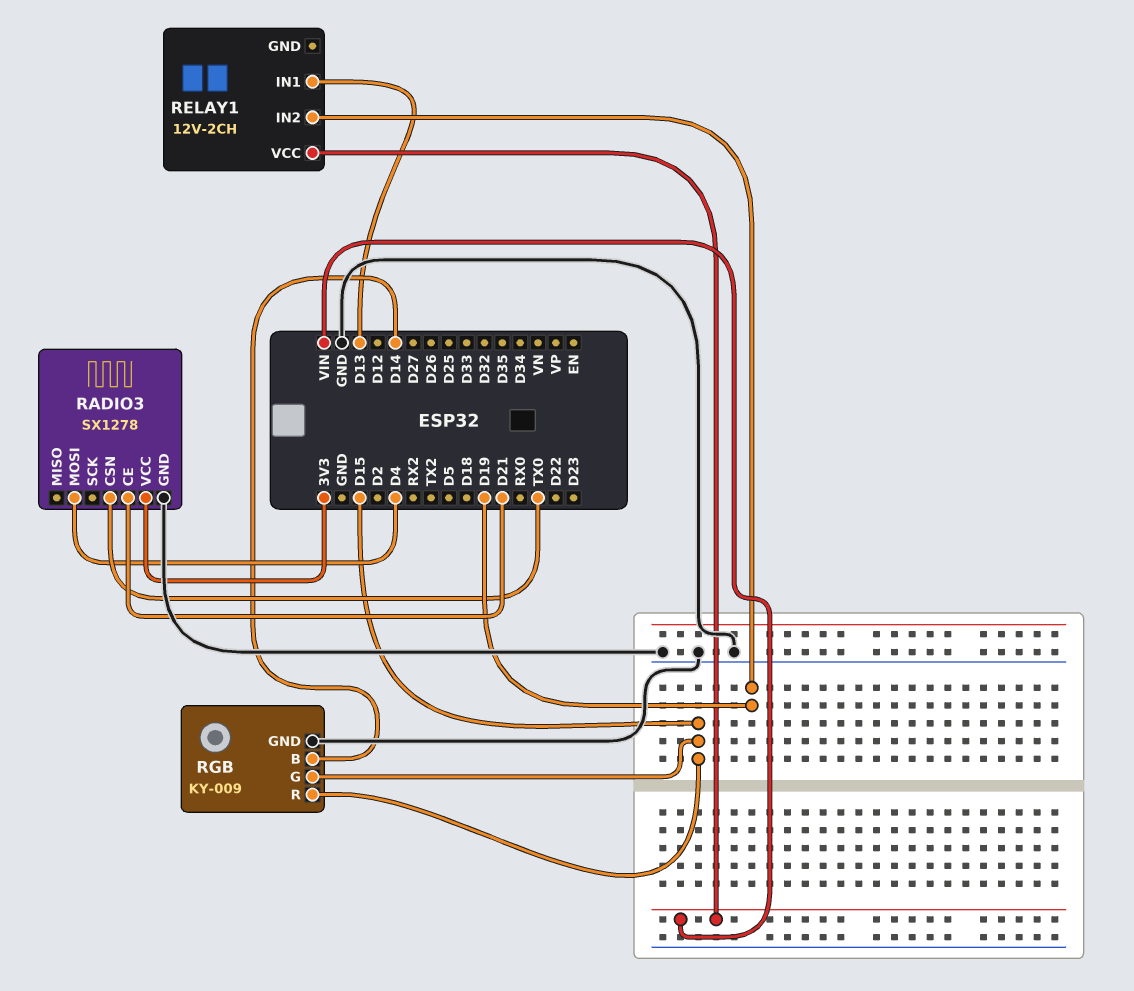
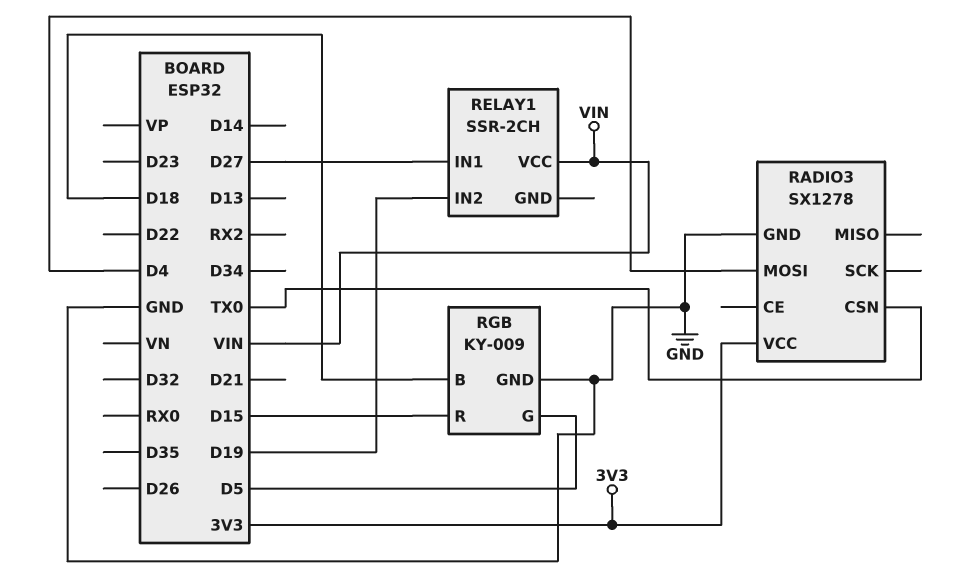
RADIO3 pin CE: D21 -> none
RELAY1: 12V-2CH -> SSR-2CH
RELAY1 pin IN1: D13 -> D27
RGB pin B: D14 -> D18
RGB pin G: D15 -> D5

